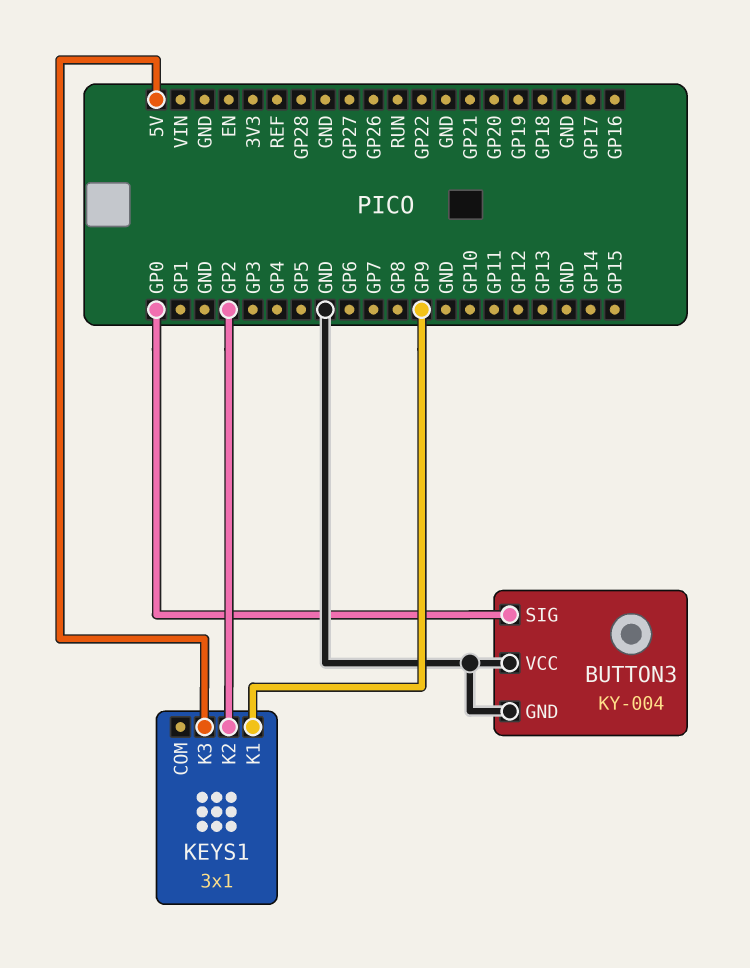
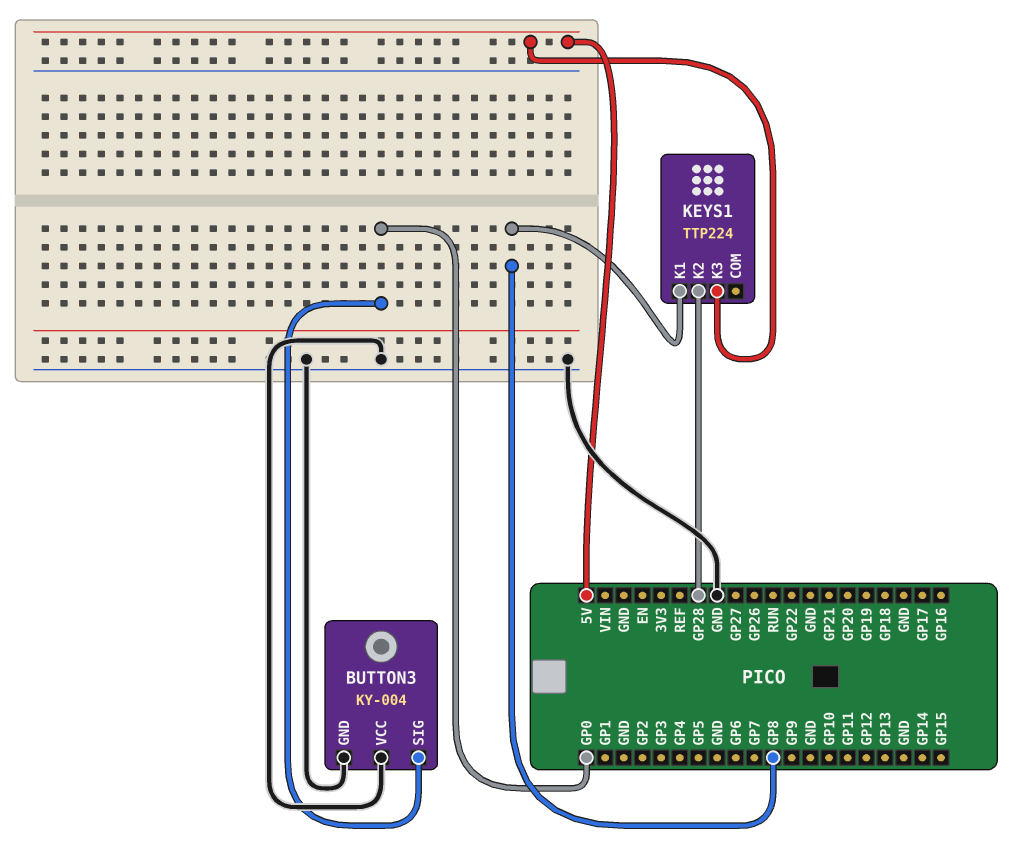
KEYS1: 3x1 -> TTP224
KEYS1 pin K1: GP9 -> GP8
KEYS1 pin K2: GP2 -> GP28

